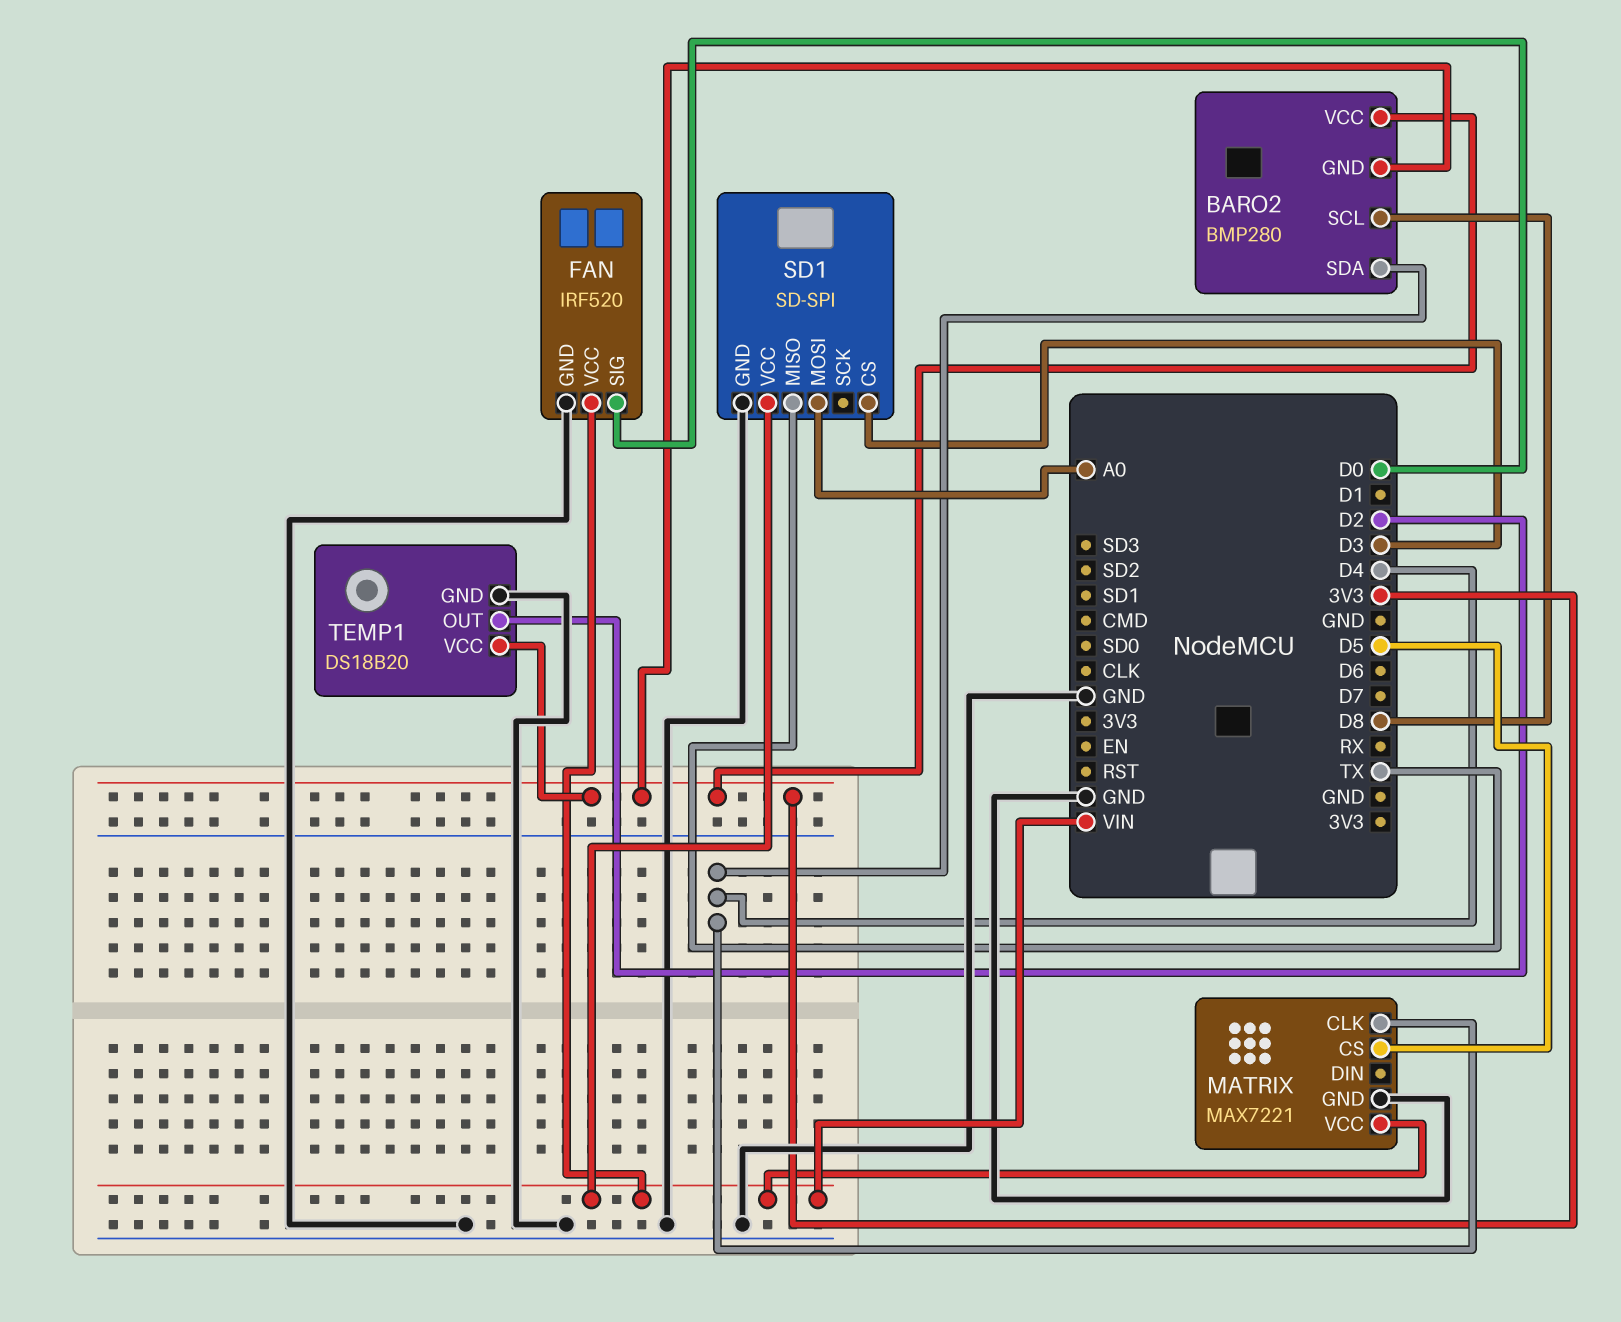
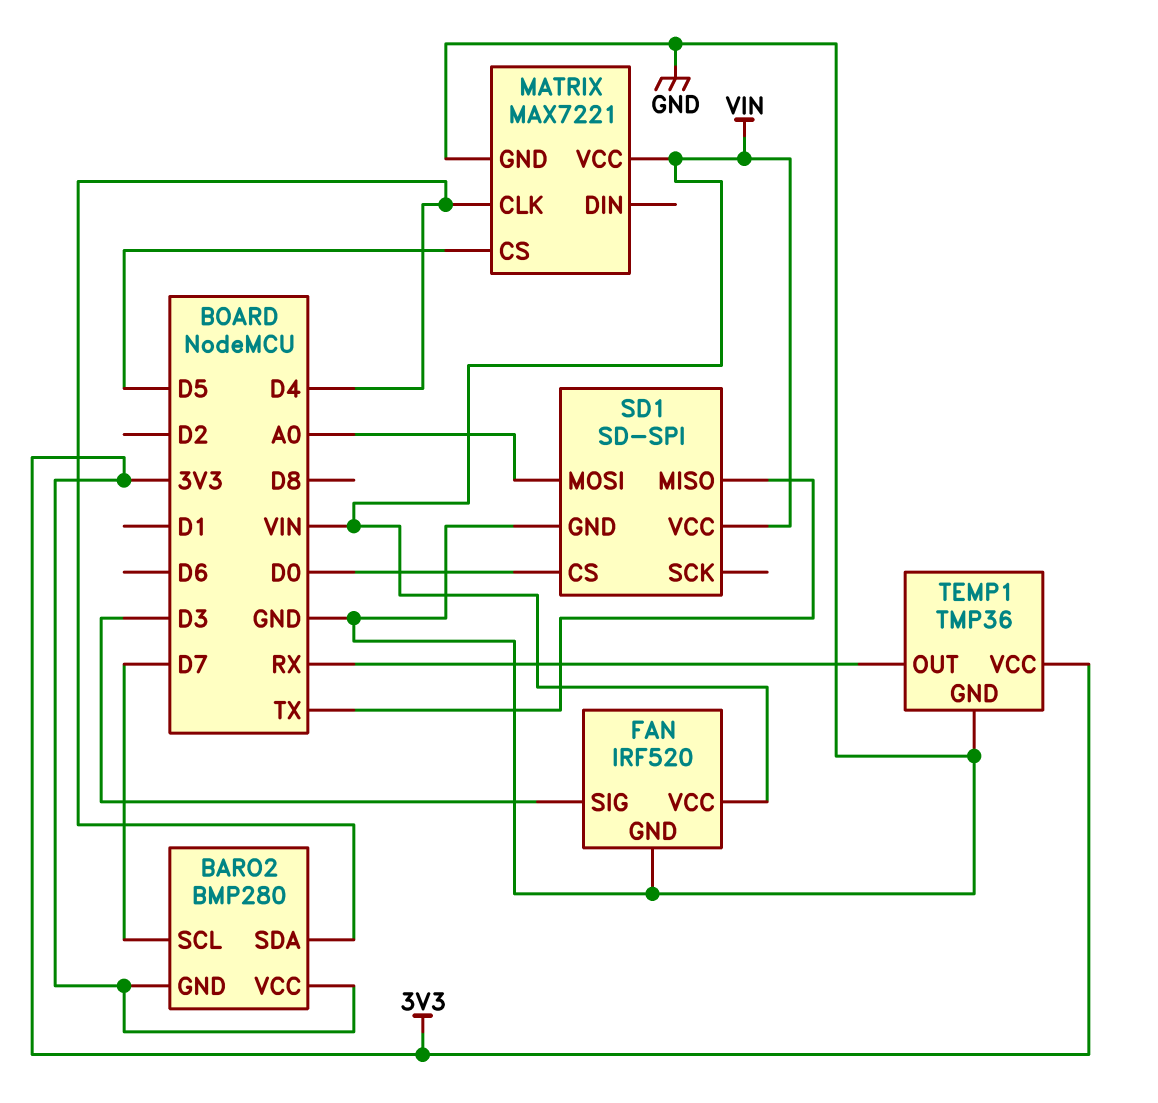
BARO2 pin SCL: D8 -> D7
FAN pin SIG: D0 -> D3
SD1 pin CS: D3 -> D0
TEMP1: DS18B20 -> TMP36
TEMP1 pin OUT: D2 -> RX

